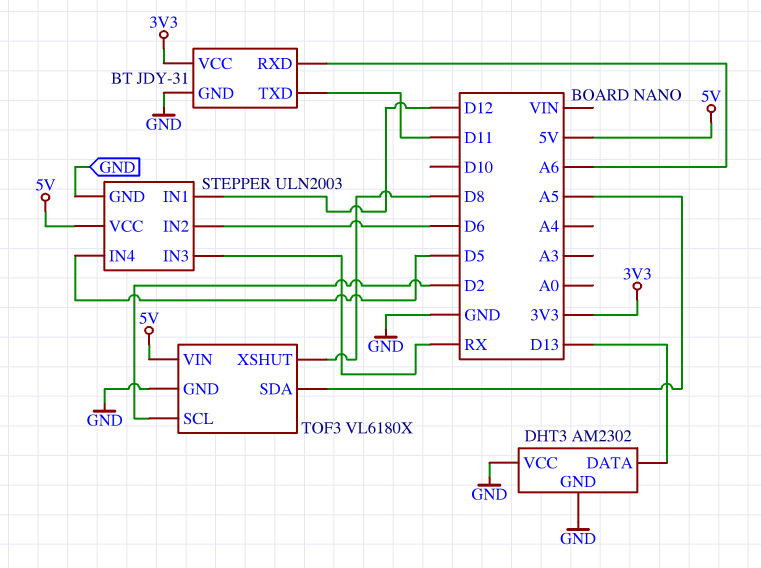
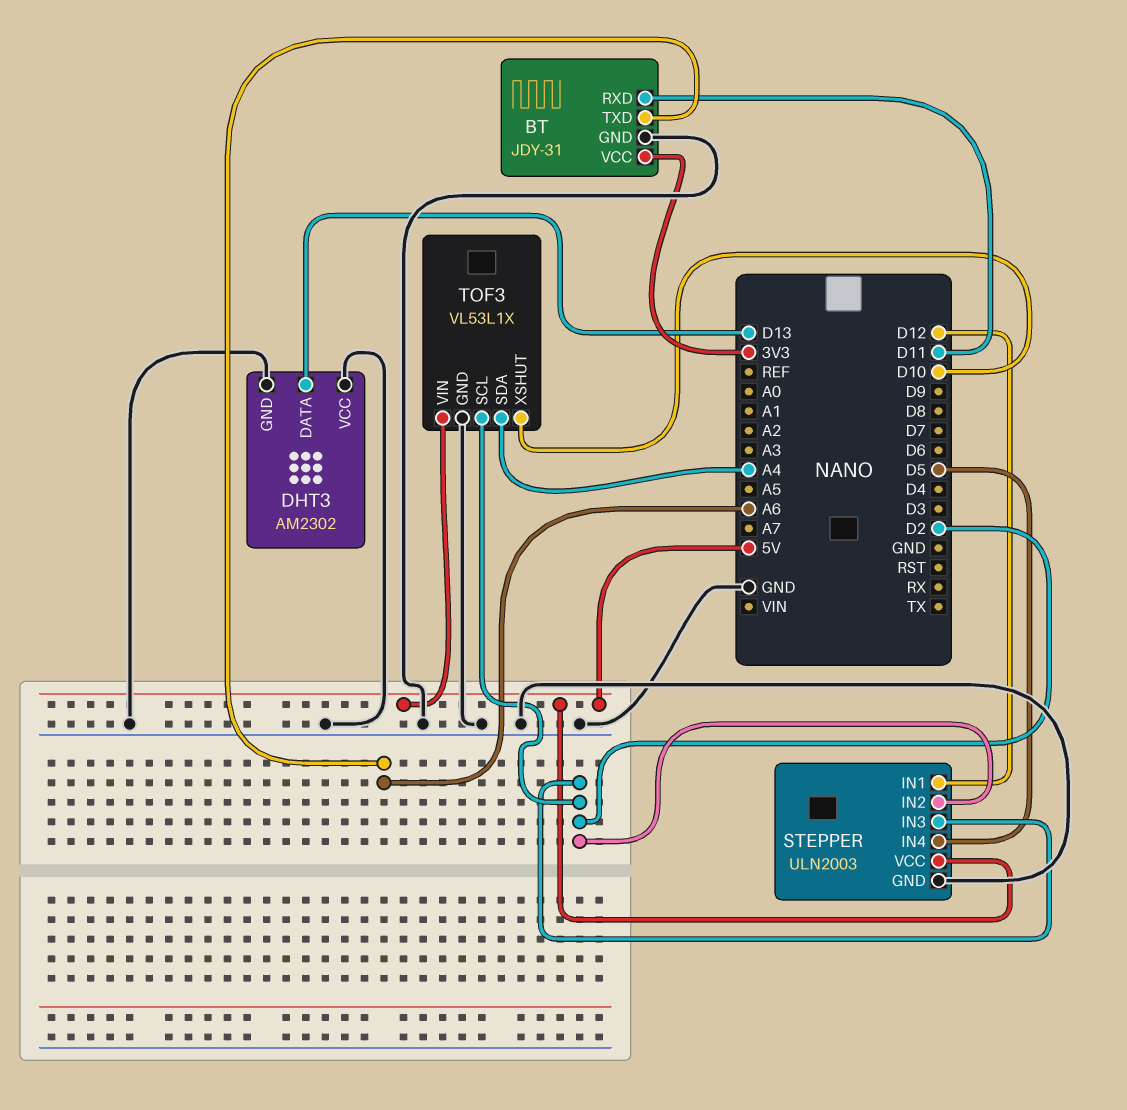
BT pin RXD: A6 -> D11
BT pin TXD: D11 -> A6
STEPPER pin IN2: D6 -> D2
STEPPER pin IN3: RX -> D2
TOF3: VL6180X -> VL53L1X
TOF3 pin SDA: A5 -> A4
TOF3 pin XSHUT: D8 -> D10

